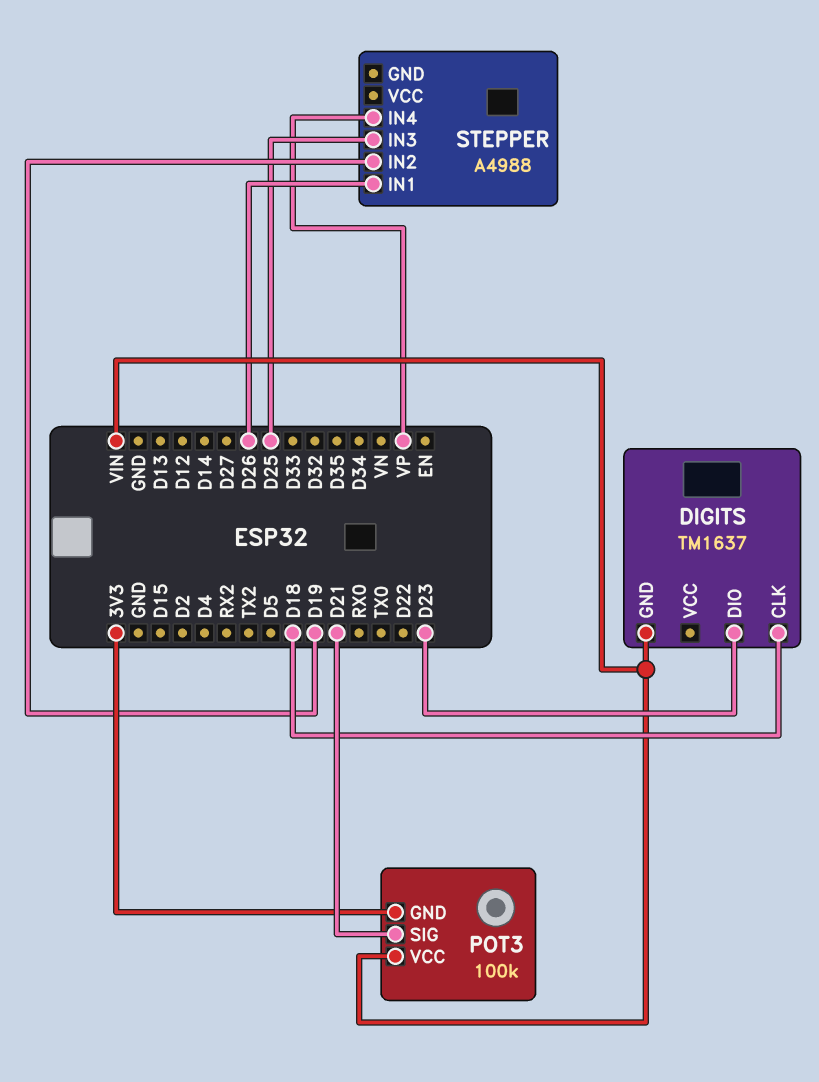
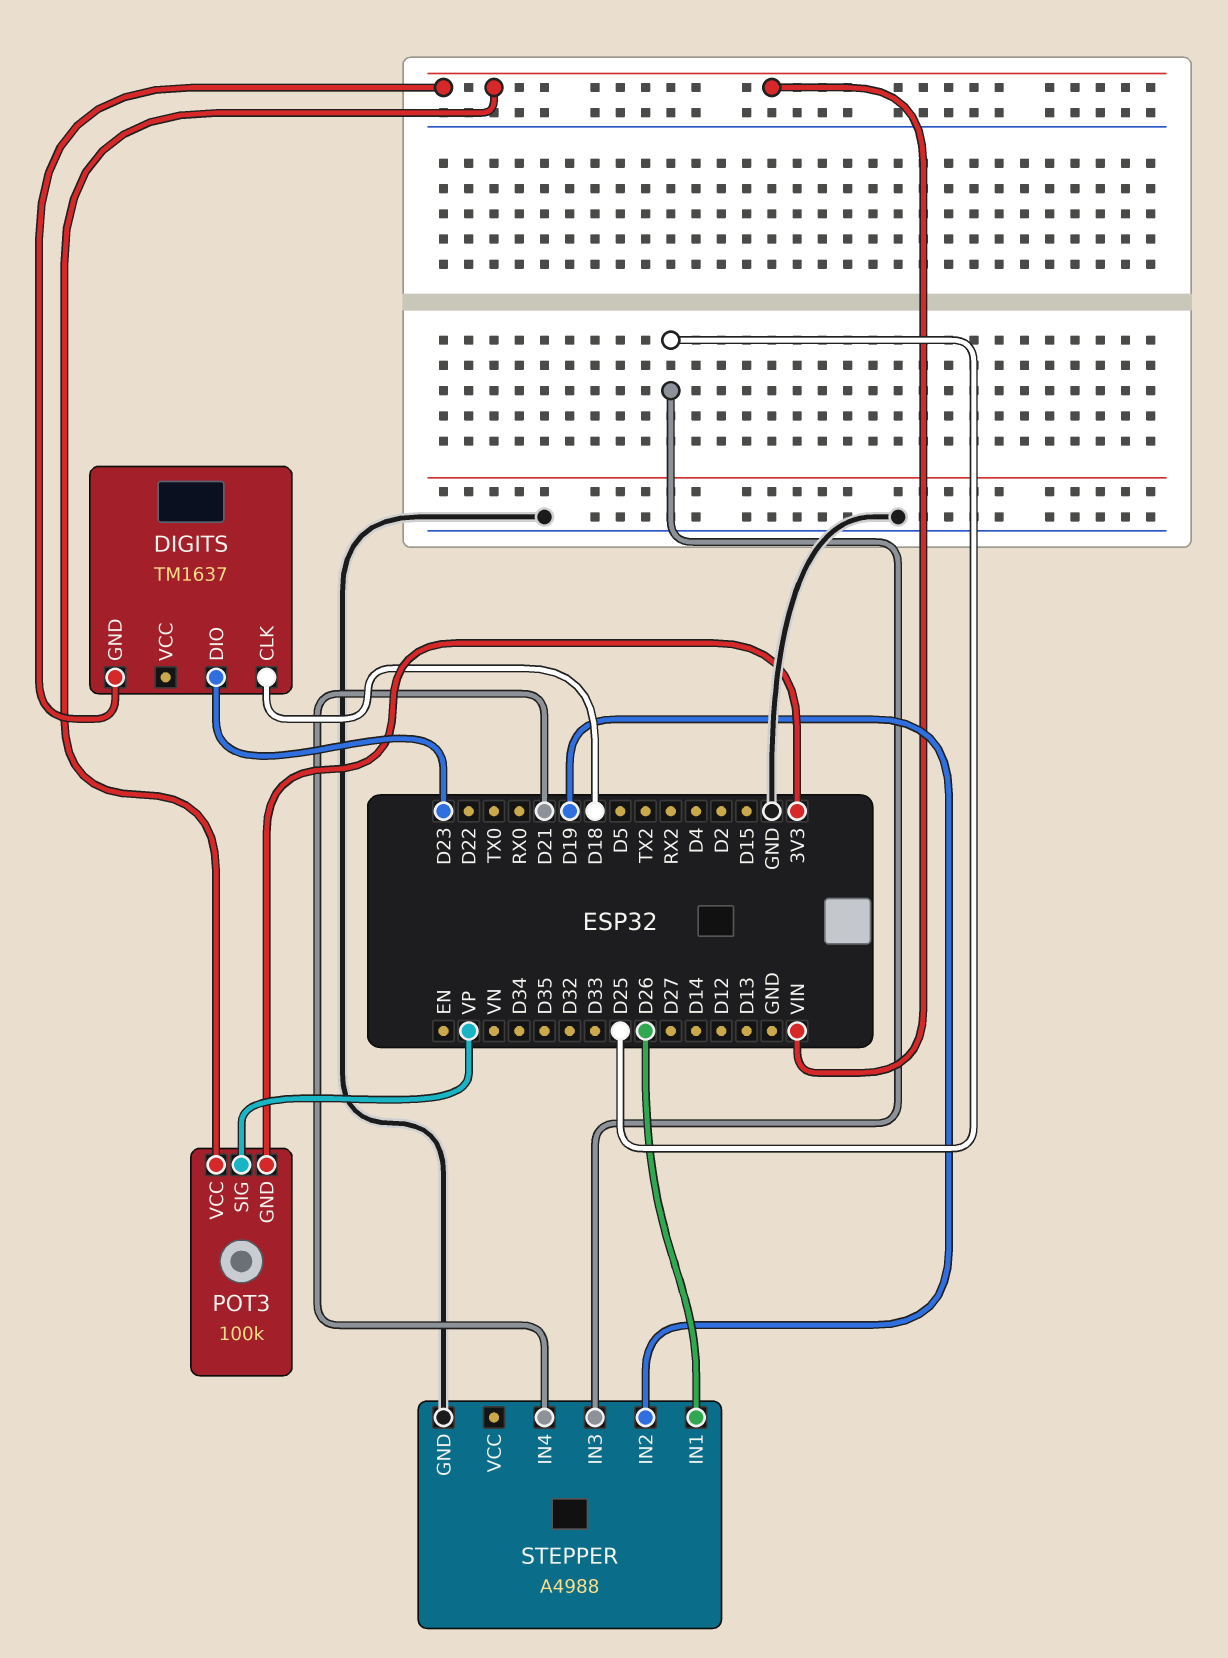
POT3 pin SIG: D21 -> VP
STEPPER pin GND: none -> GND
STEPPER pin IN4: VP -> D21

